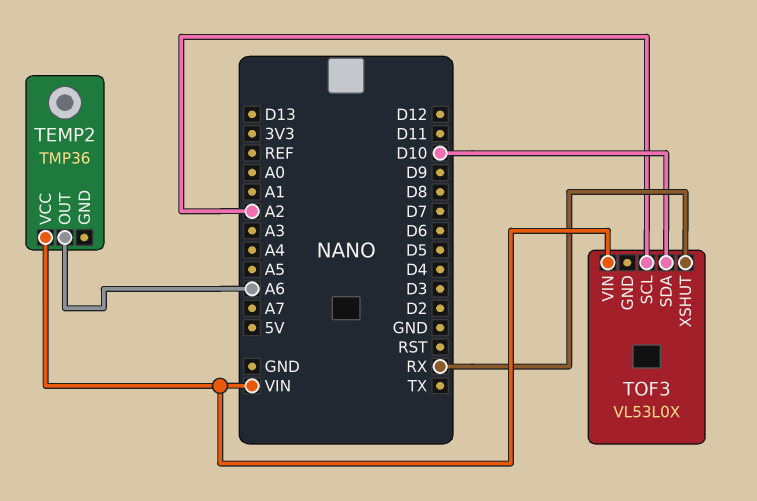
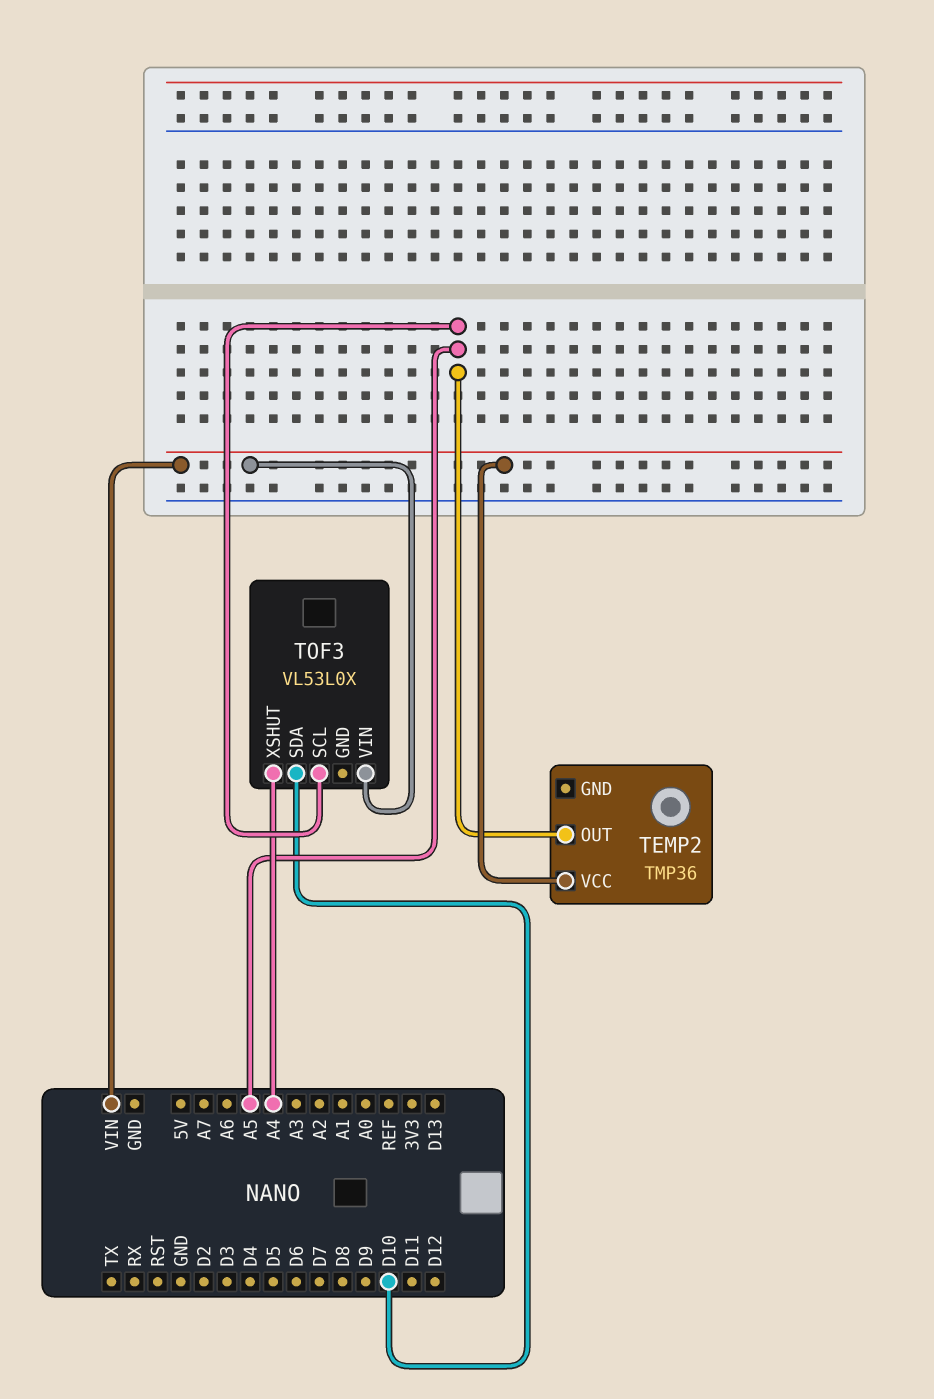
TEMP2 pin OUT: A6 -> A5
TOF3 pin SCL: A2 -> A5
TOF3 pin XSHUT: RX -> A4

